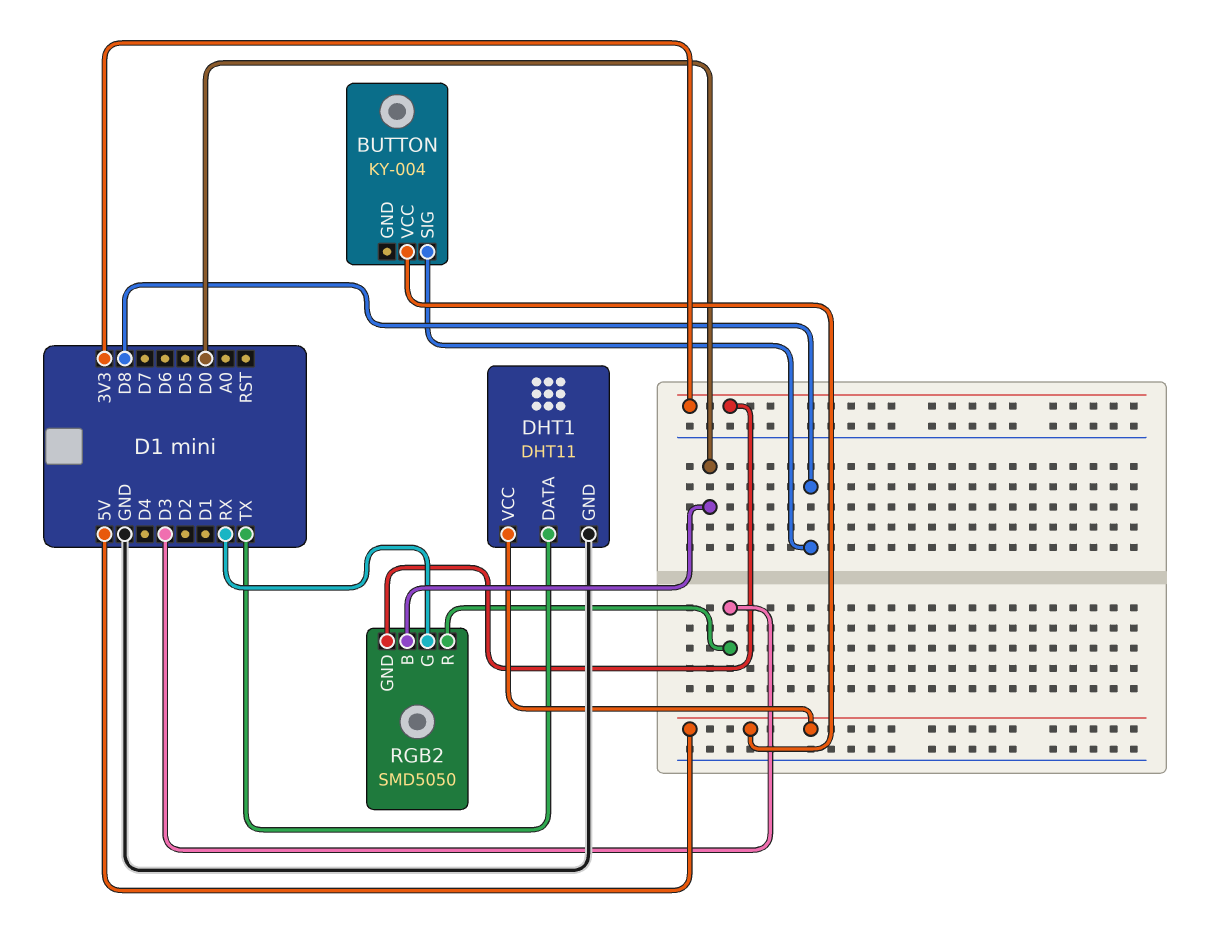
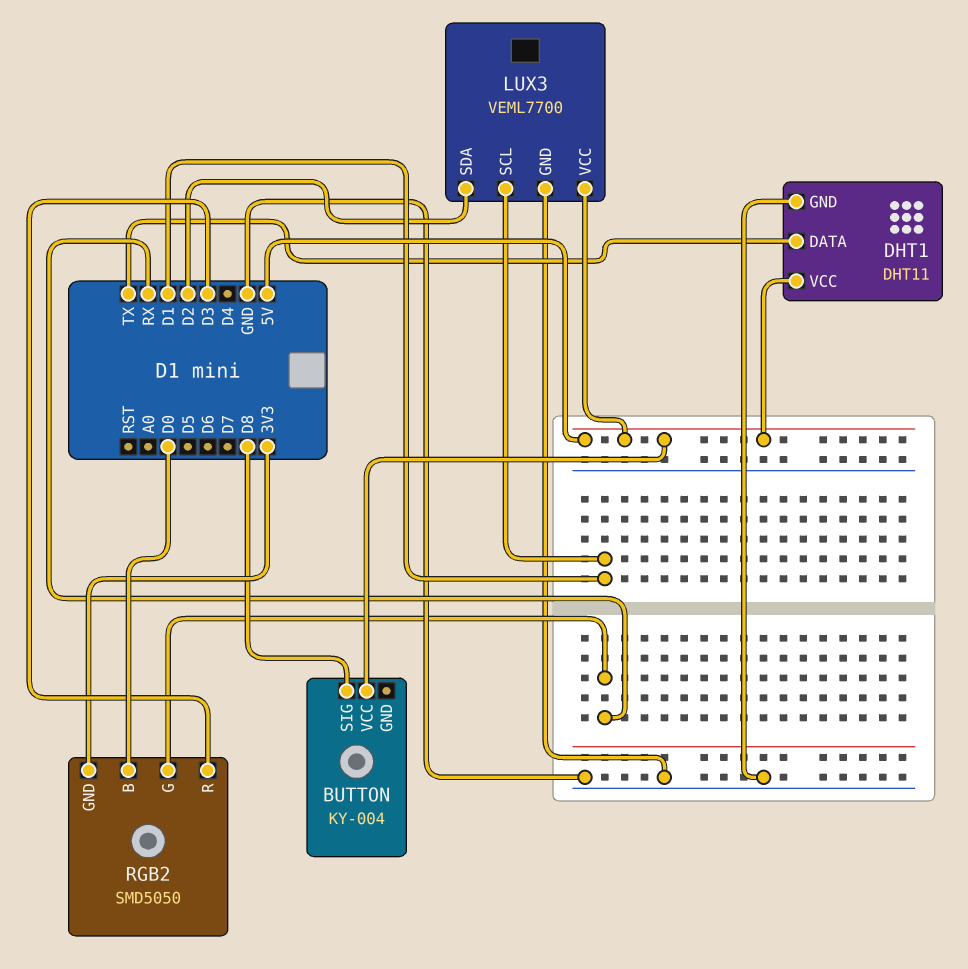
LUX3: none -> VEML7700
LUX3 pin GND: none -> GND
LUX3 pin SCL: none -> D1
LUX3 pin SDA: none -> D2
LUX3 pin VCC: none -> 5V

